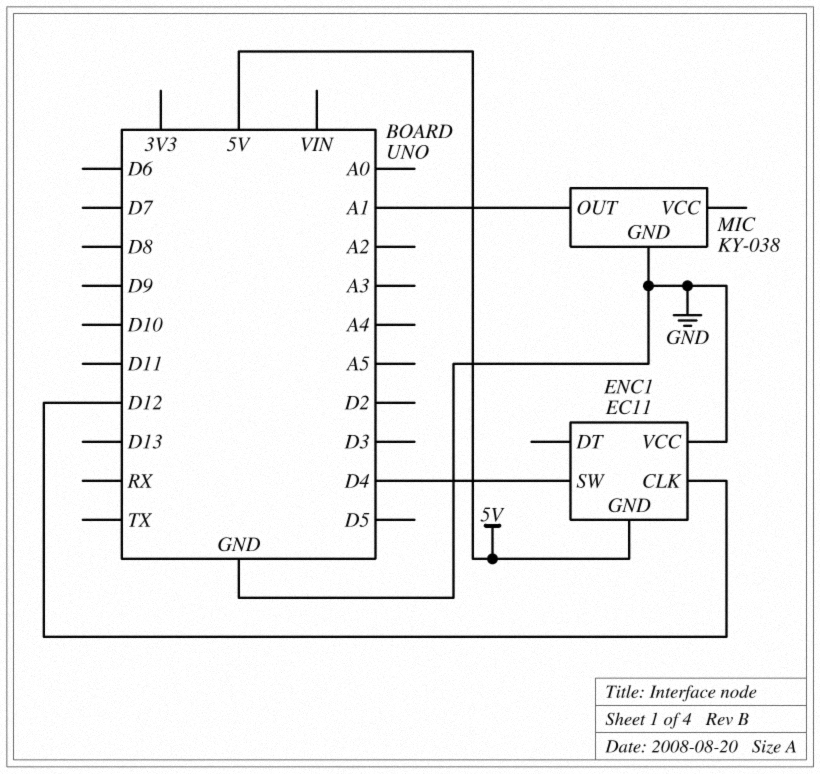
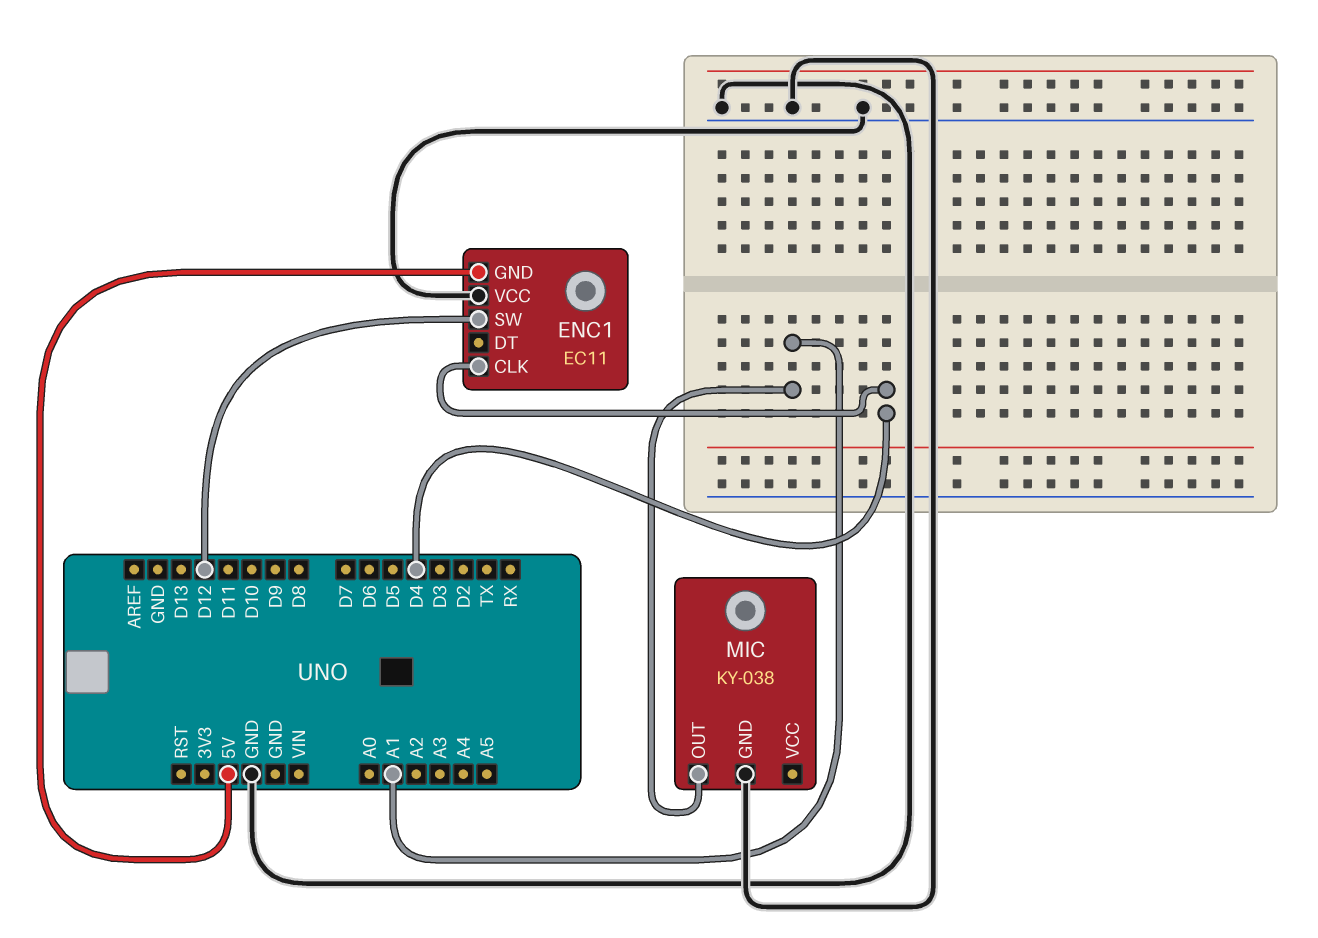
ENC1 pin CLK: D12 -> D4
ENC1 pin SW: D4 -> D12

